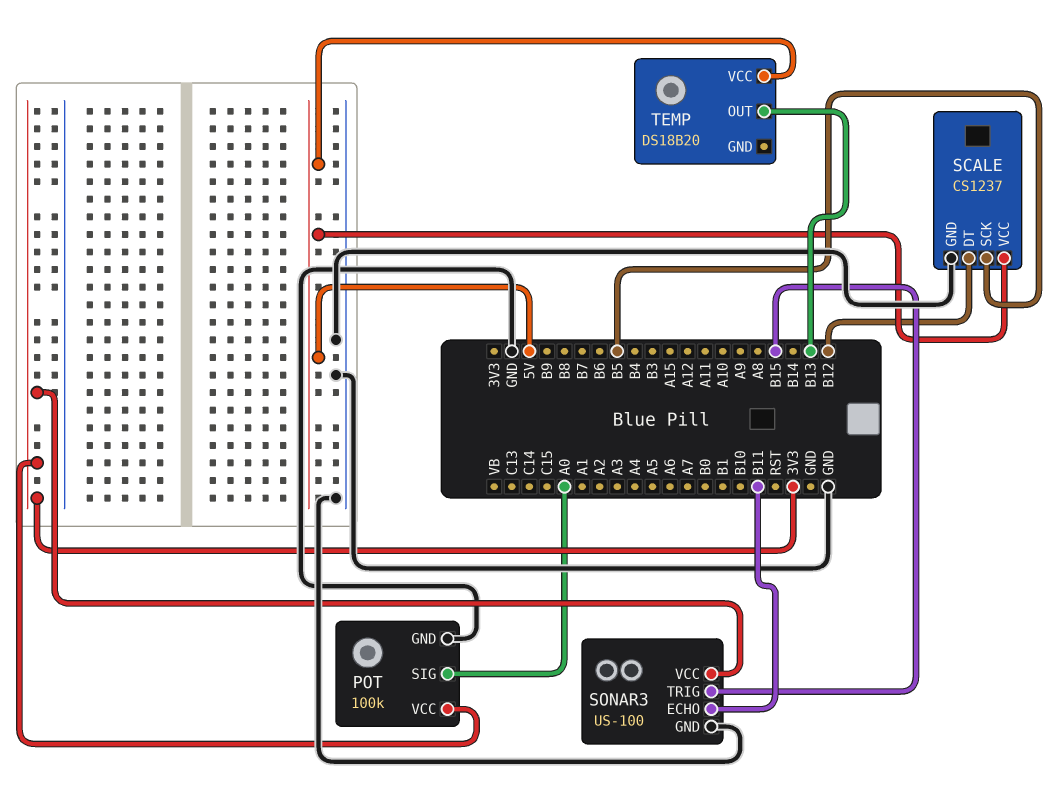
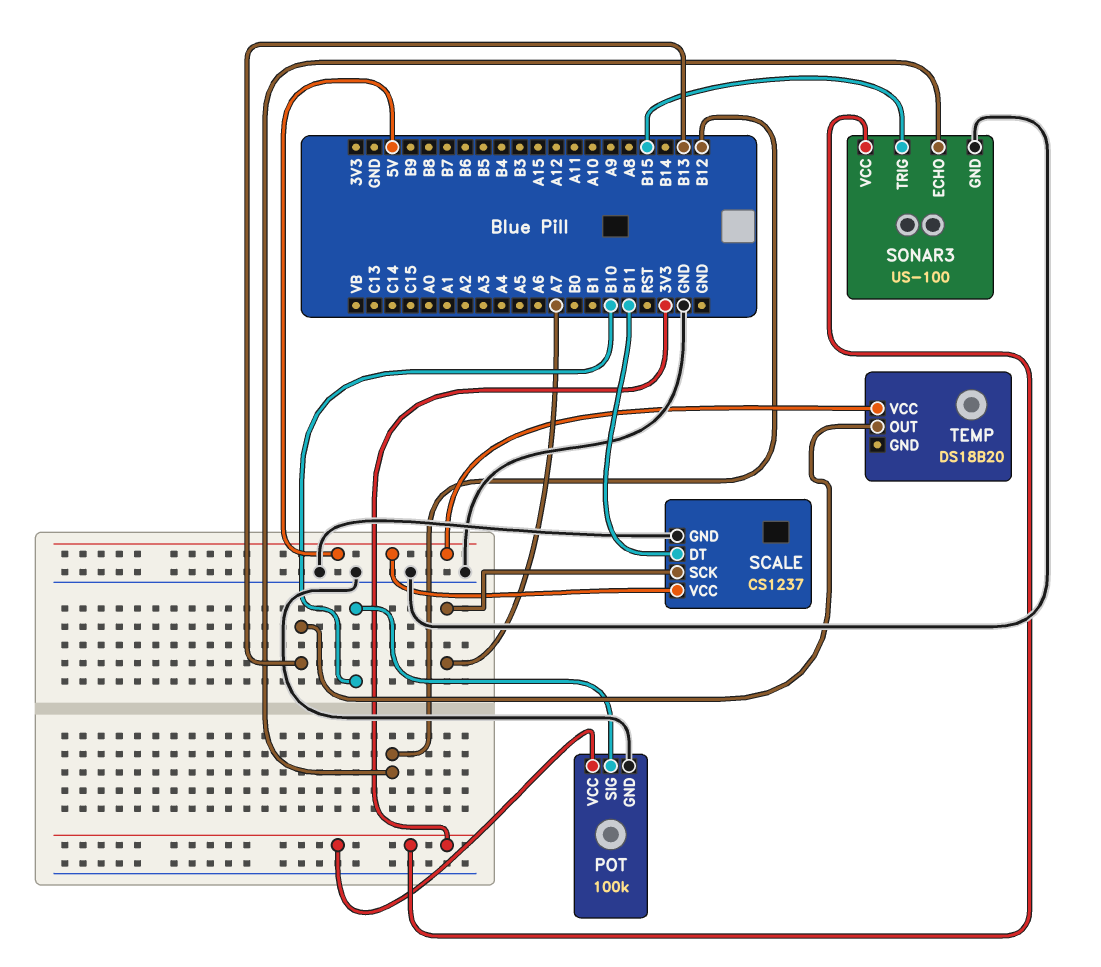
POT pin SIG: A0 -> B10
SCALE pin DT: B12 -> B11
SCALE pin SCK: B5 -> A7
SONAR3 pin ECHO: B11 -> B12

